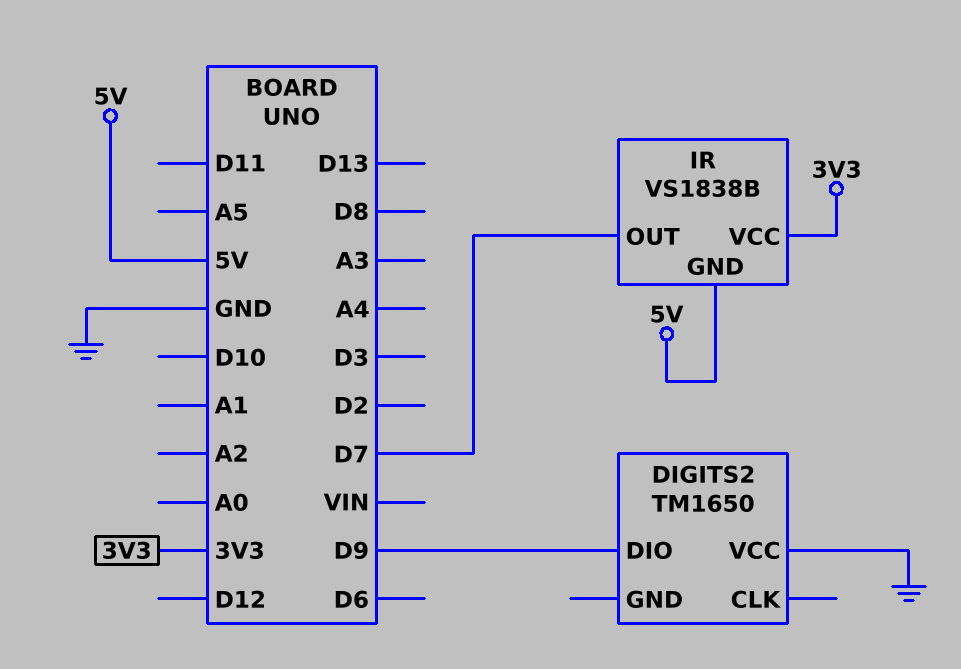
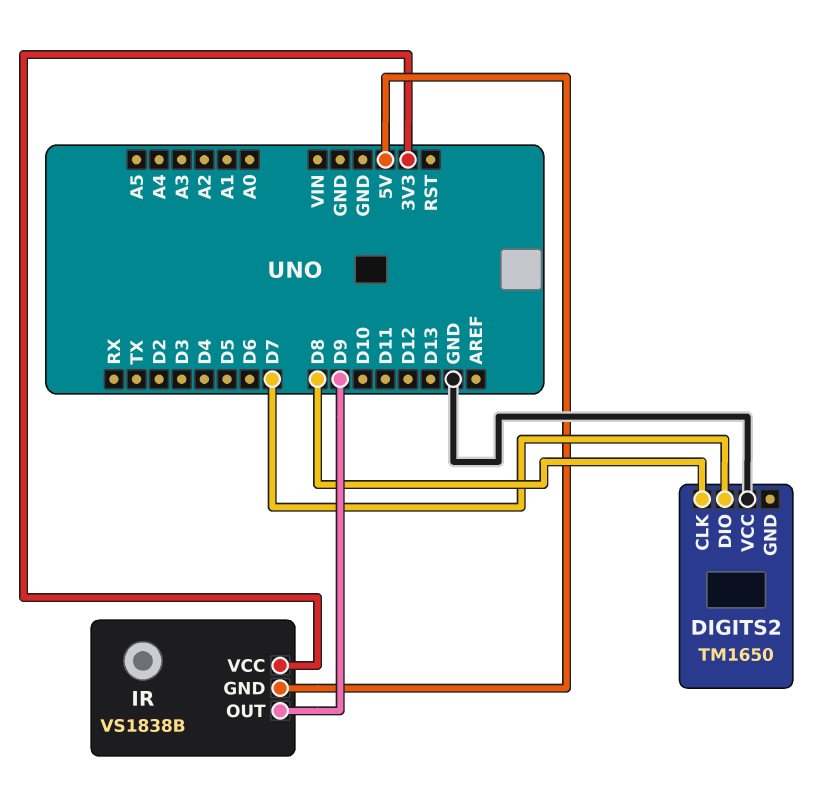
DIGITS2 pin CLK: none -> D8
DIGITS2 pin DIO: D9 -> D7
IR pin OUT: D7 -> D9

